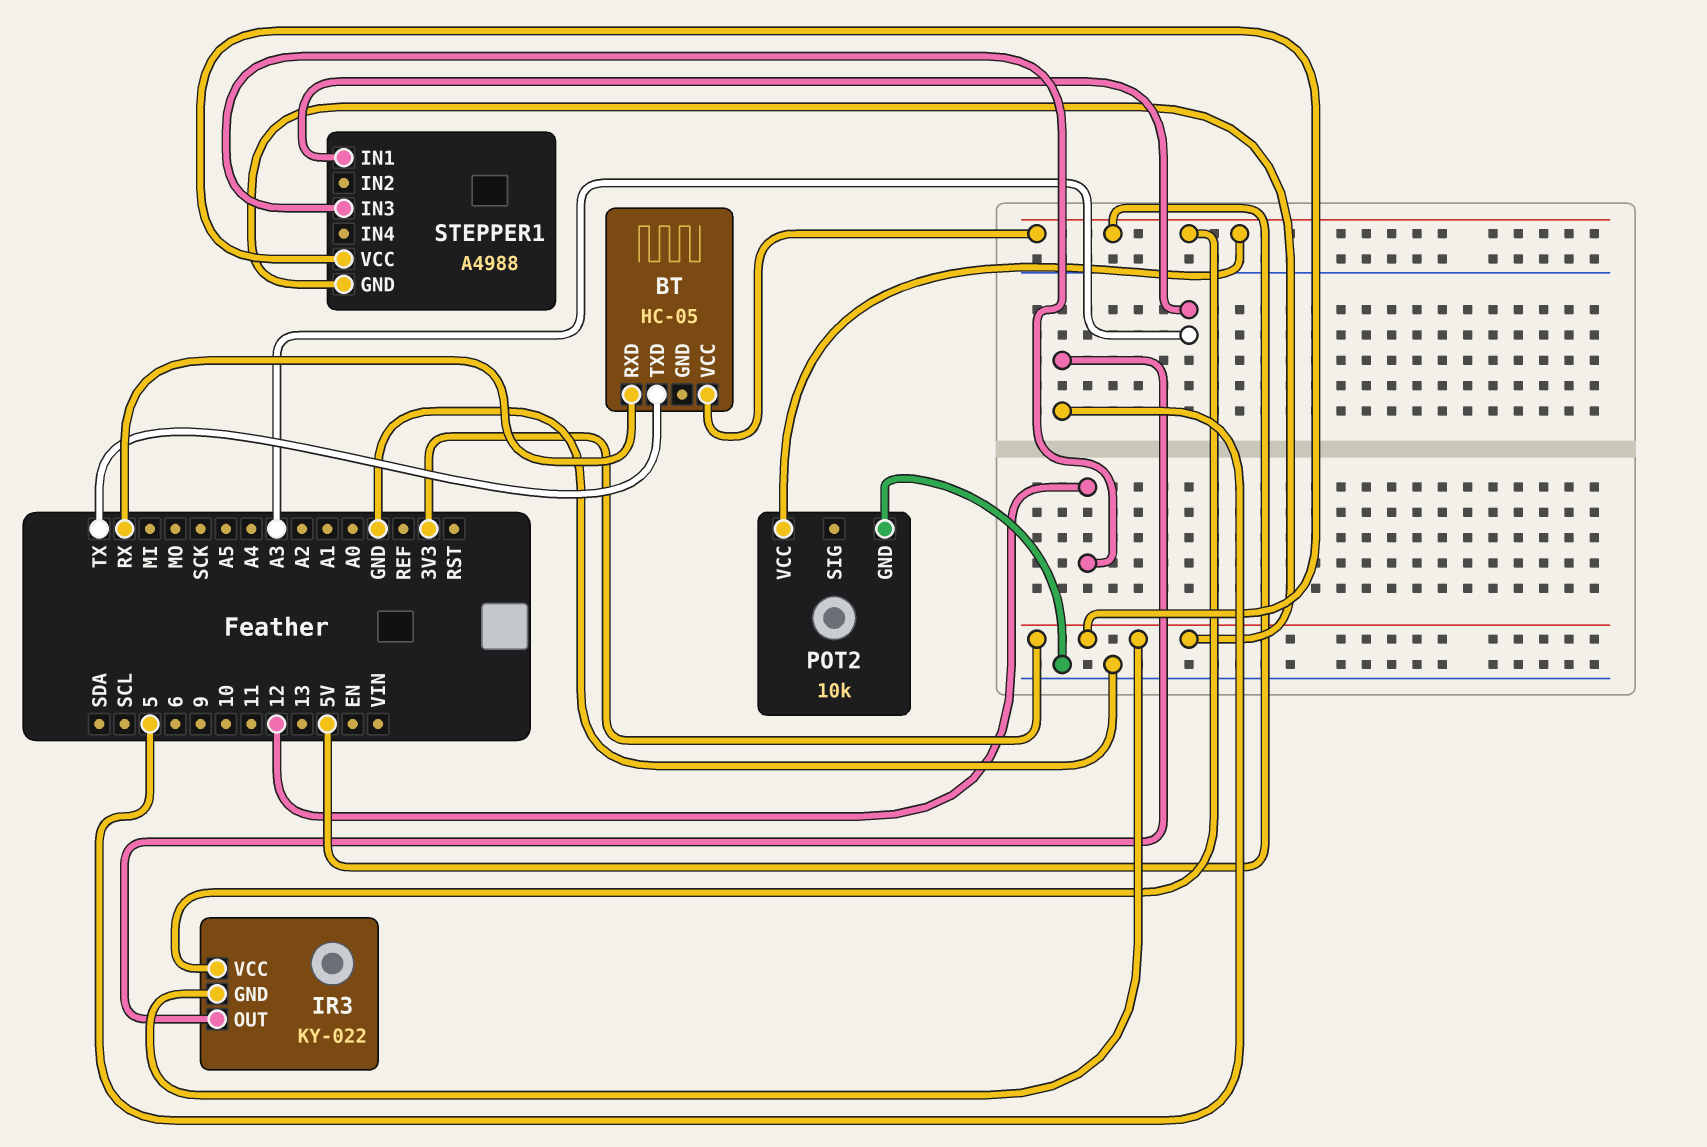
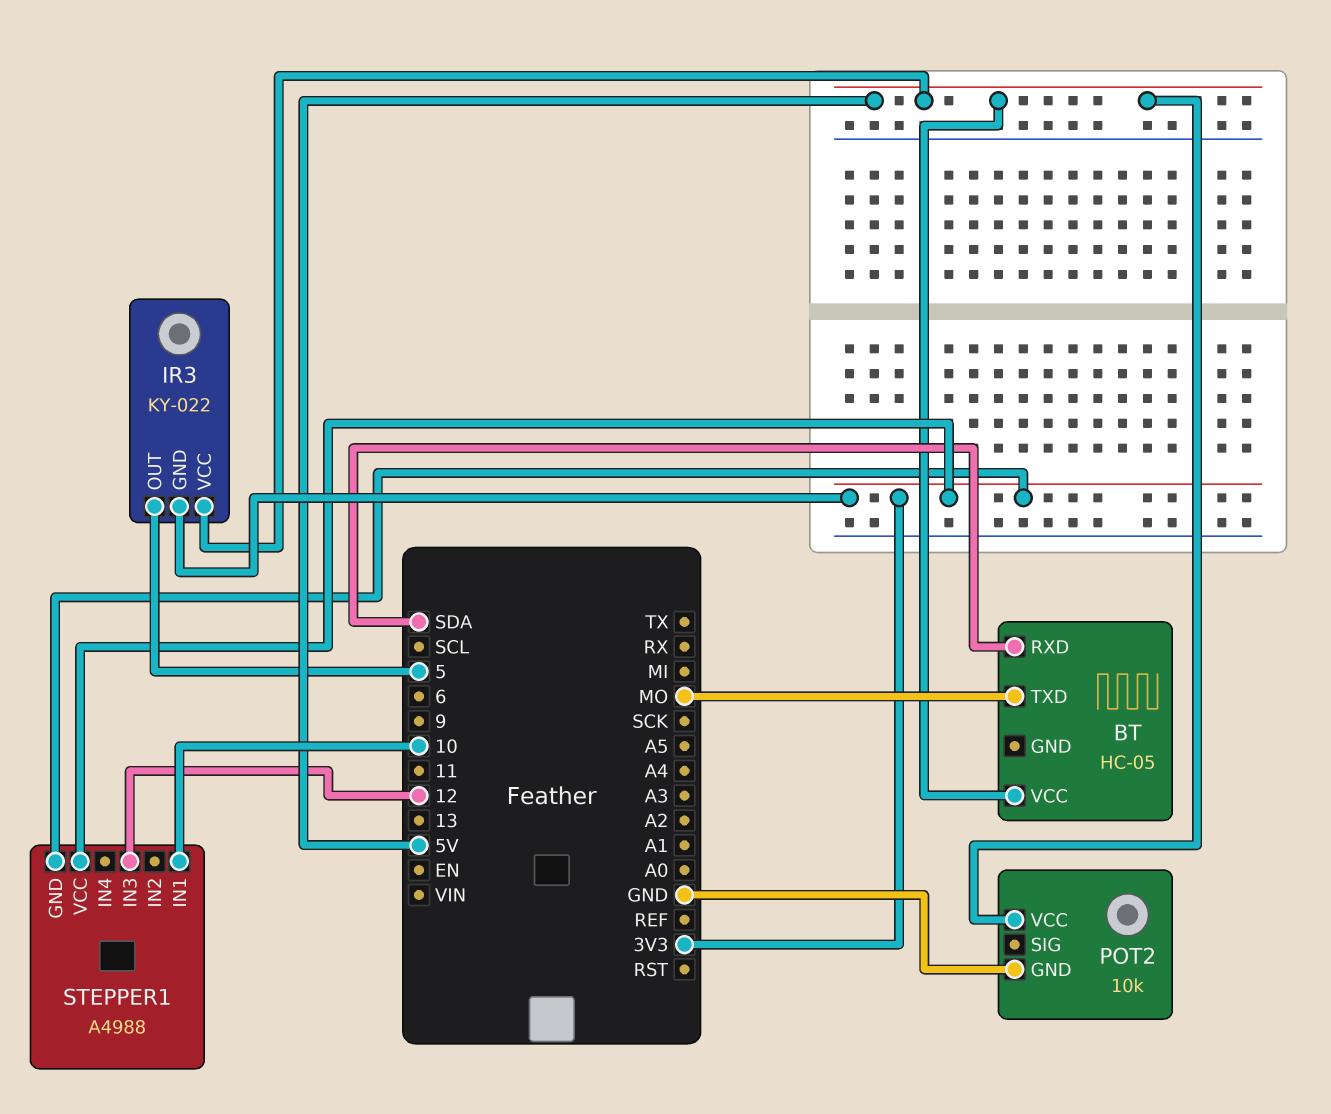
BT pin RXD: RX -> SDA
BT pin TXD: TX -> MO
STEPPER1 pin IN1: A3 -> 10

